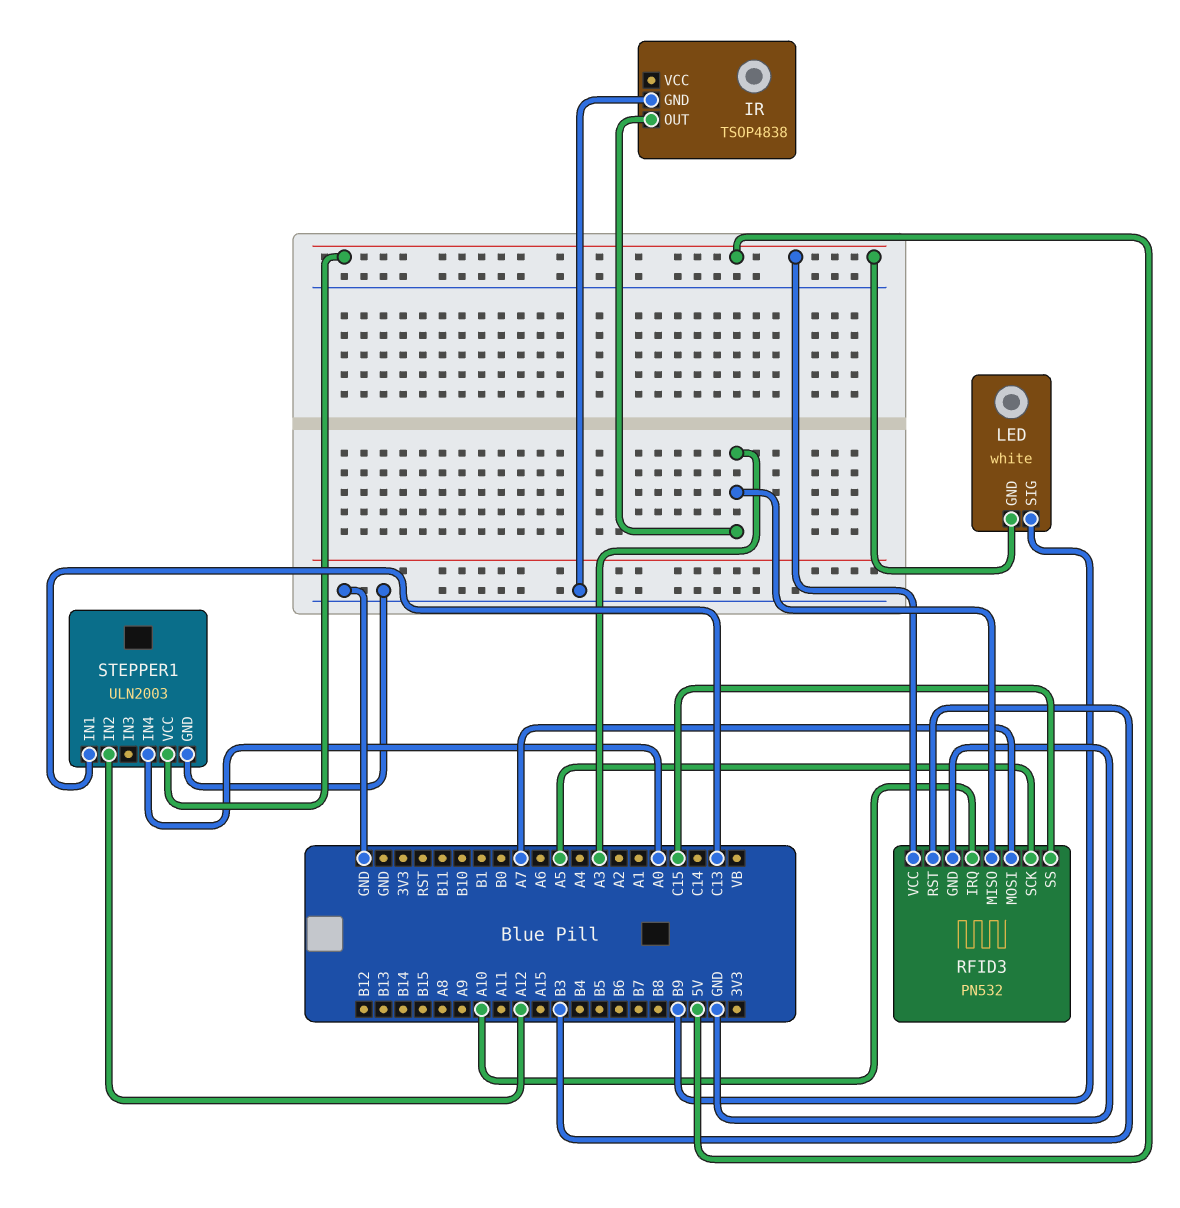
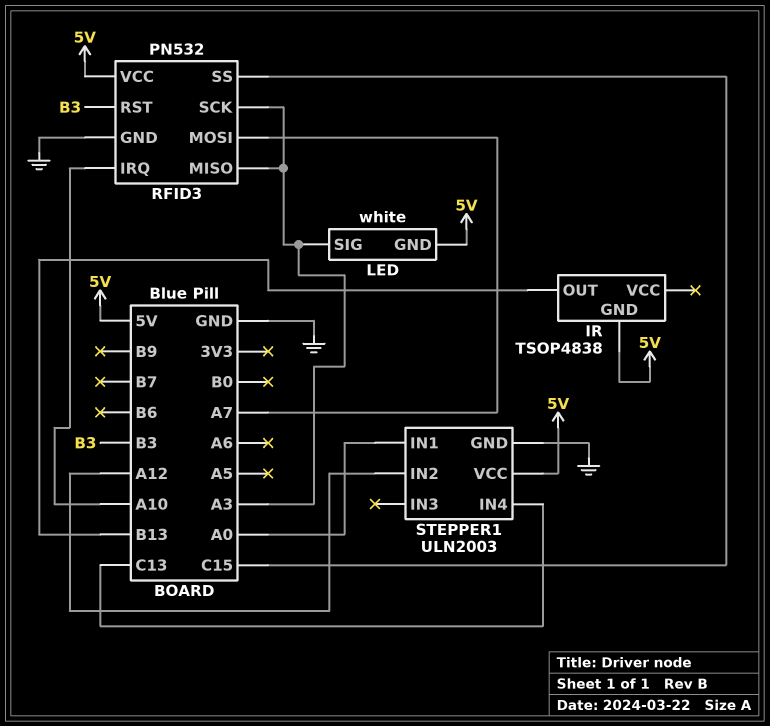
IR pin GND: GND -> 5V
IR pin OUT: A3 -> B13
LED pin SIG: B9 -> A3
RFID3 pin SCK: A5 -> A3
STEPPER1 pin IN1: C13 -> A0
STEPPER1 pin IN4: A0 -> C13

